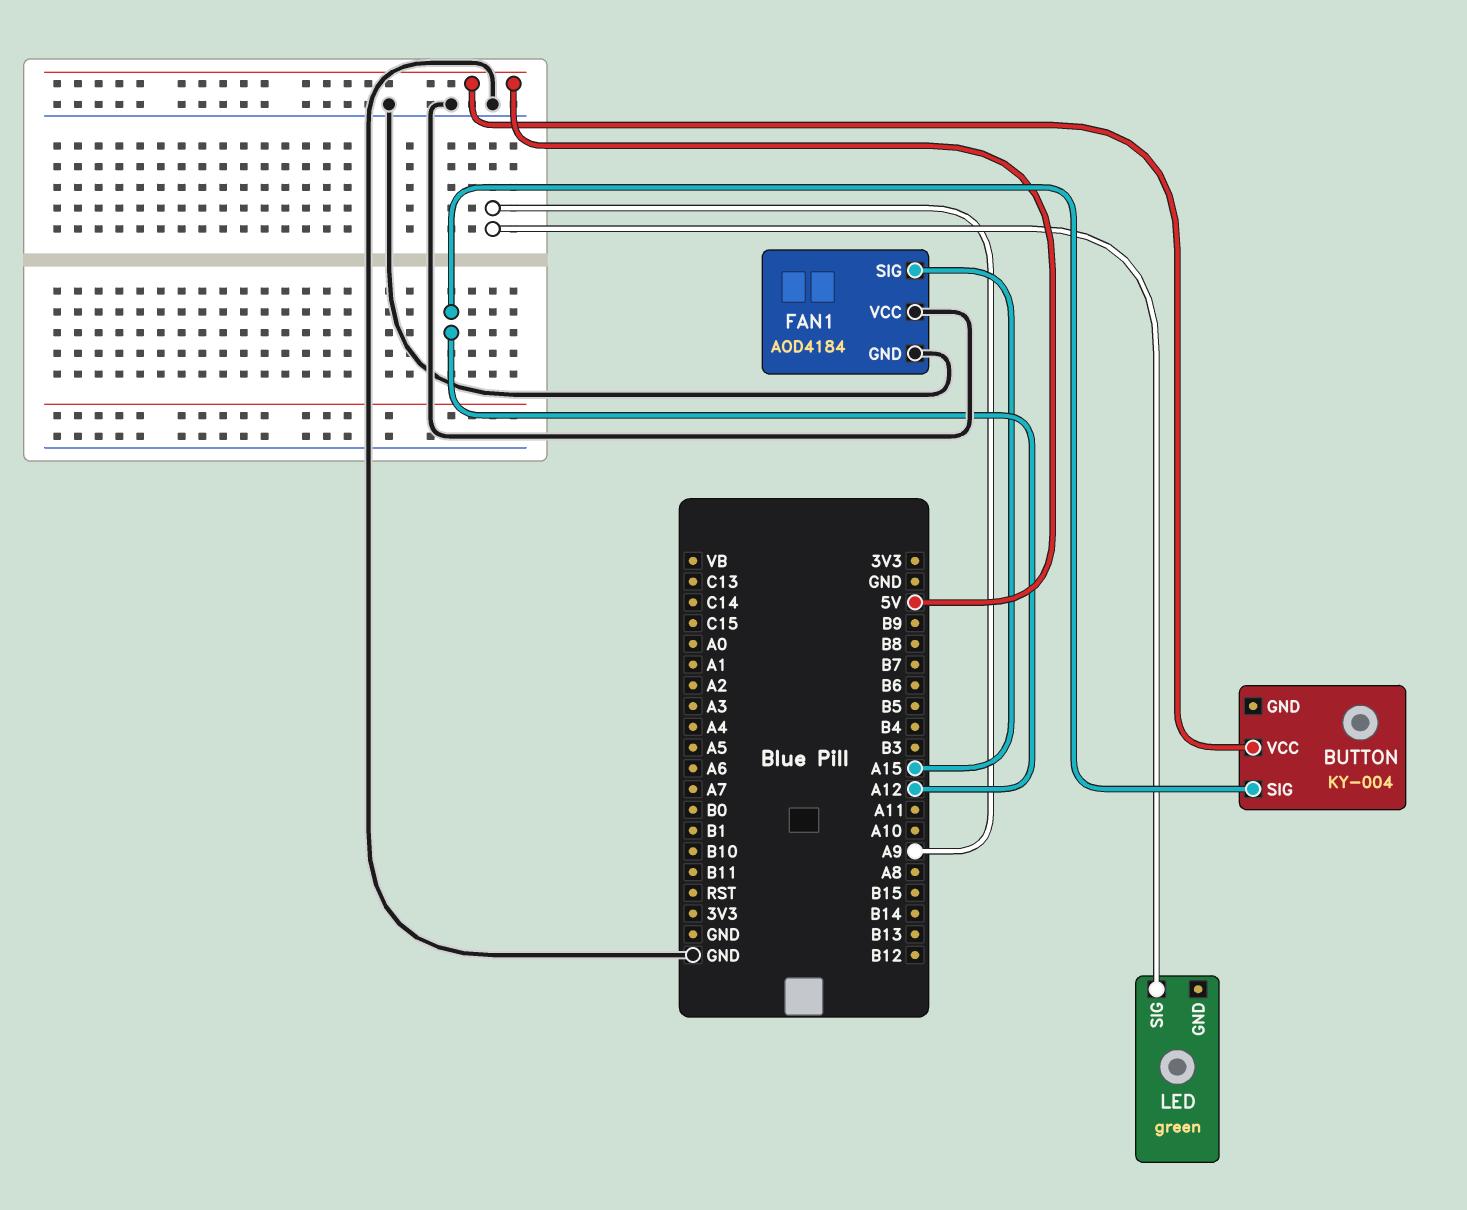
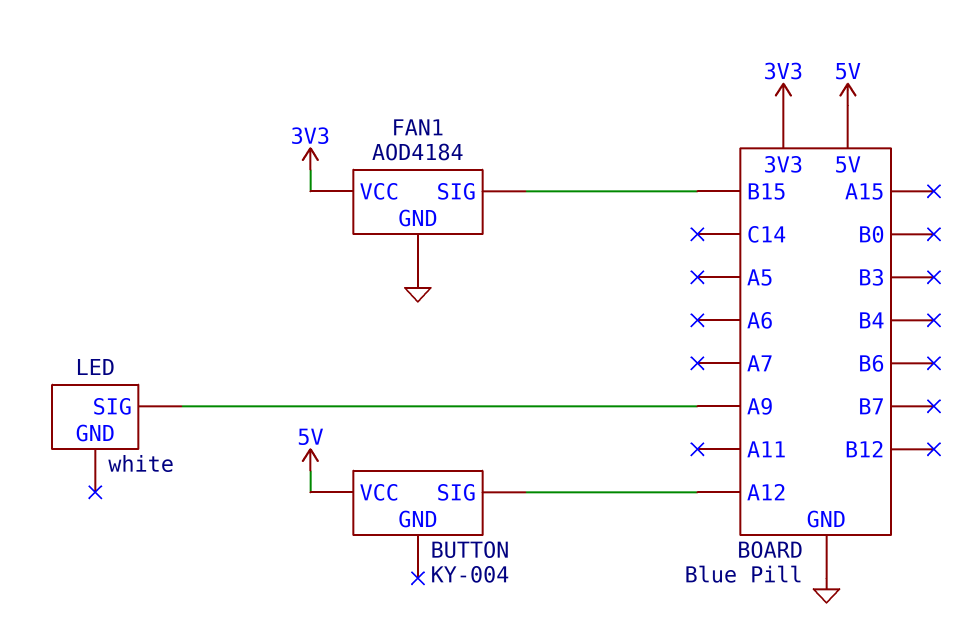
FAN1 pin SIG: A15 -> B15
FAN1 pin VCC: GND -> 3V3
LED: green -> white

